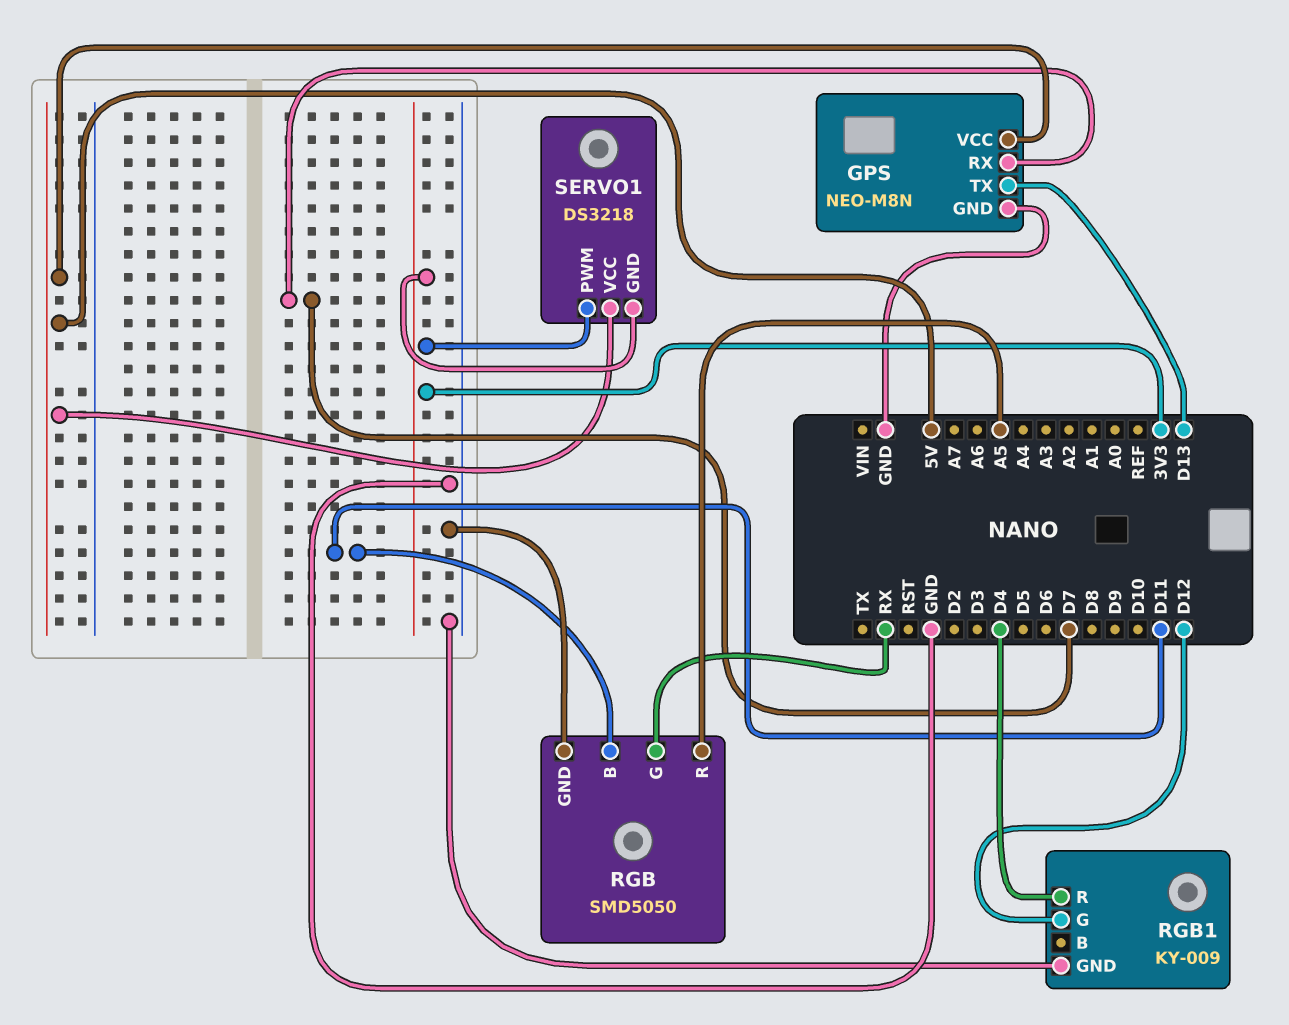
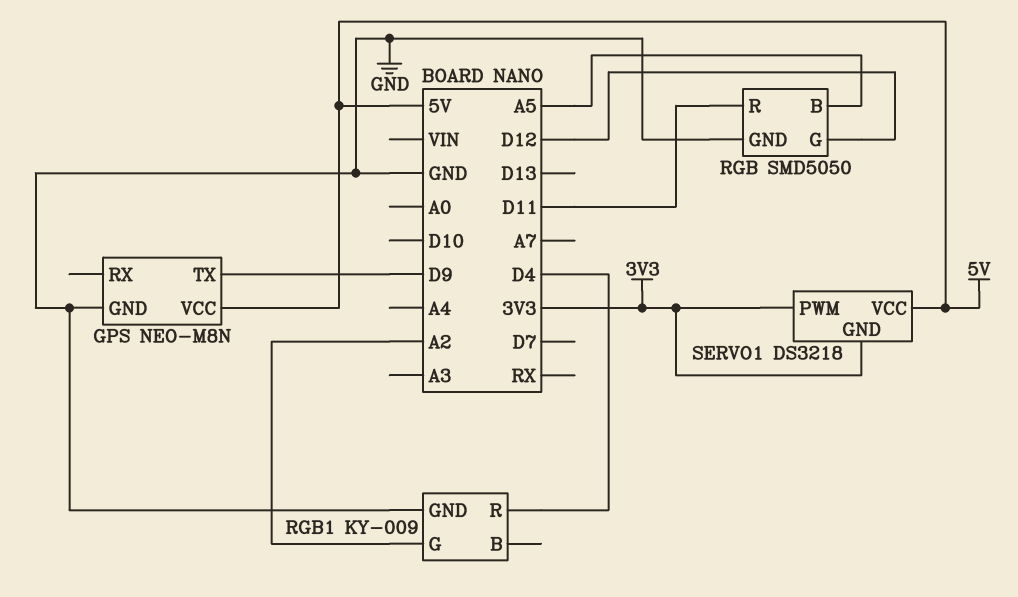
GPS pin RX: D7 -> none
GPS pin TX: D13 -> D9
RGB pin B: D11 -> A5
RGB pin G: RX -> D12
RGB pin R: A5 -> D11
RGB1 pin G: D12 -> A2

